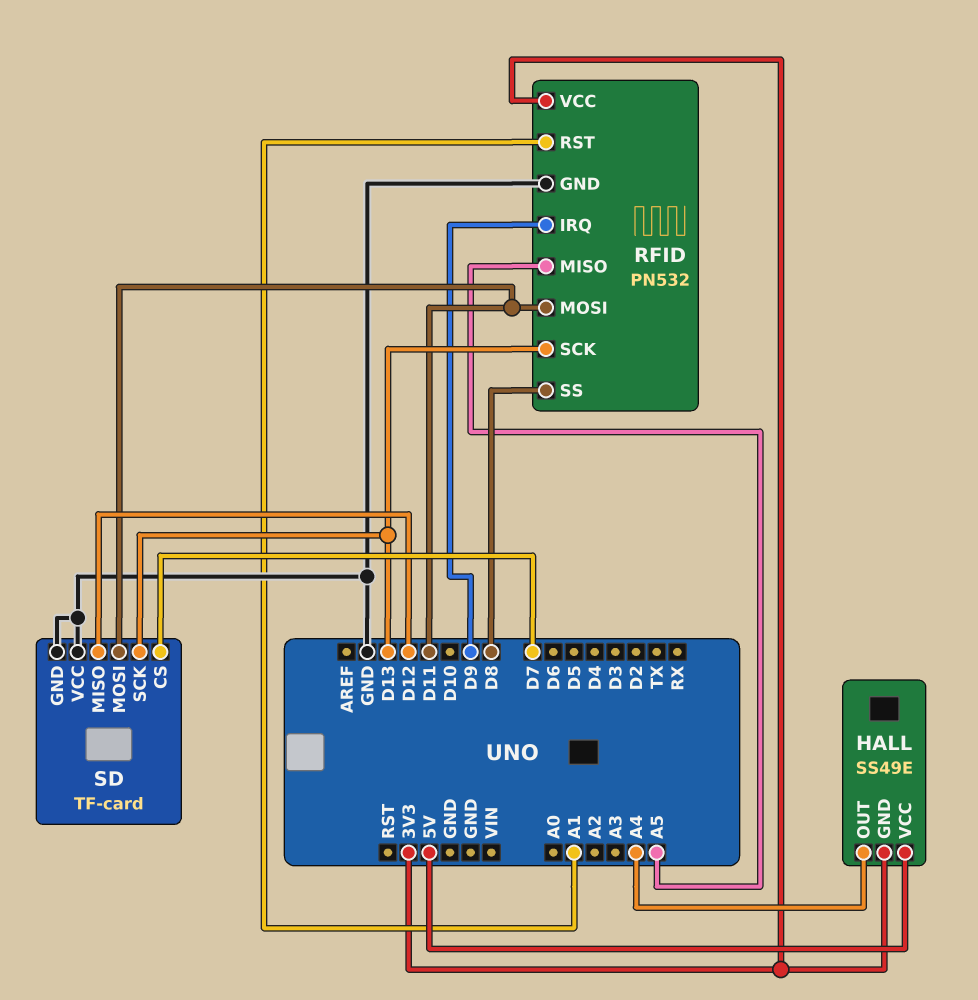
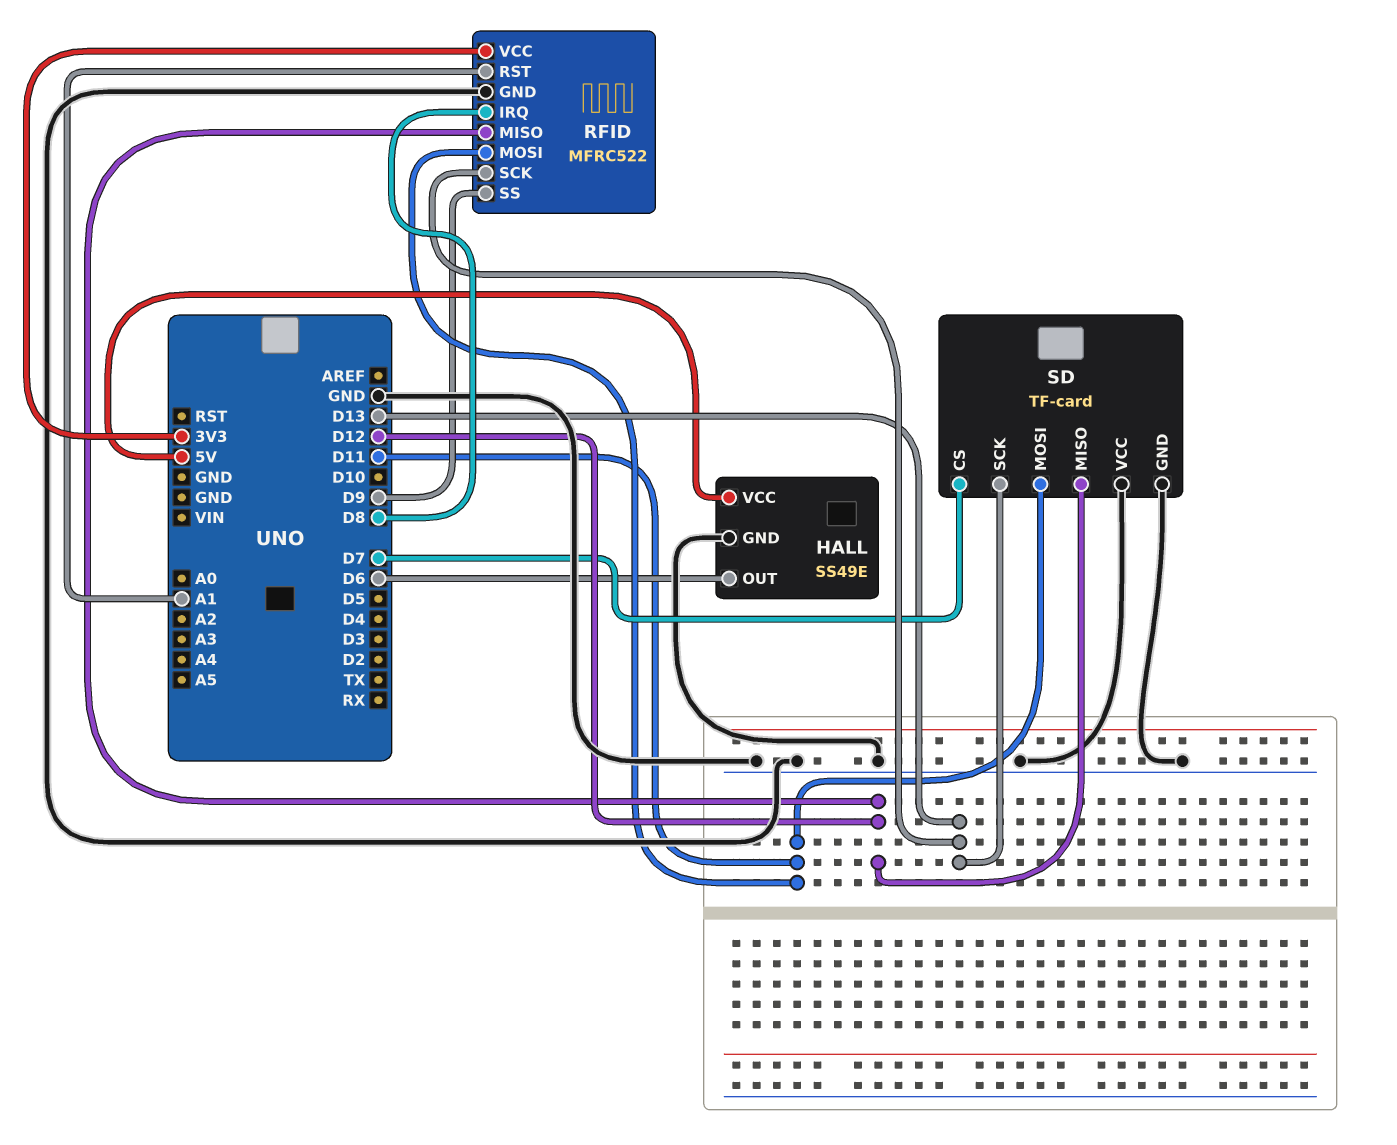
HALL pin GND: 3V3 -> GND
HALL pin OUT: A4 -> D6
RFID: PN532 -> MFRC522
RFID pin IRQ: D9 -> D8
RFID pin MISO: A5 -> D12
RFID pin SS: D8 -> D9

